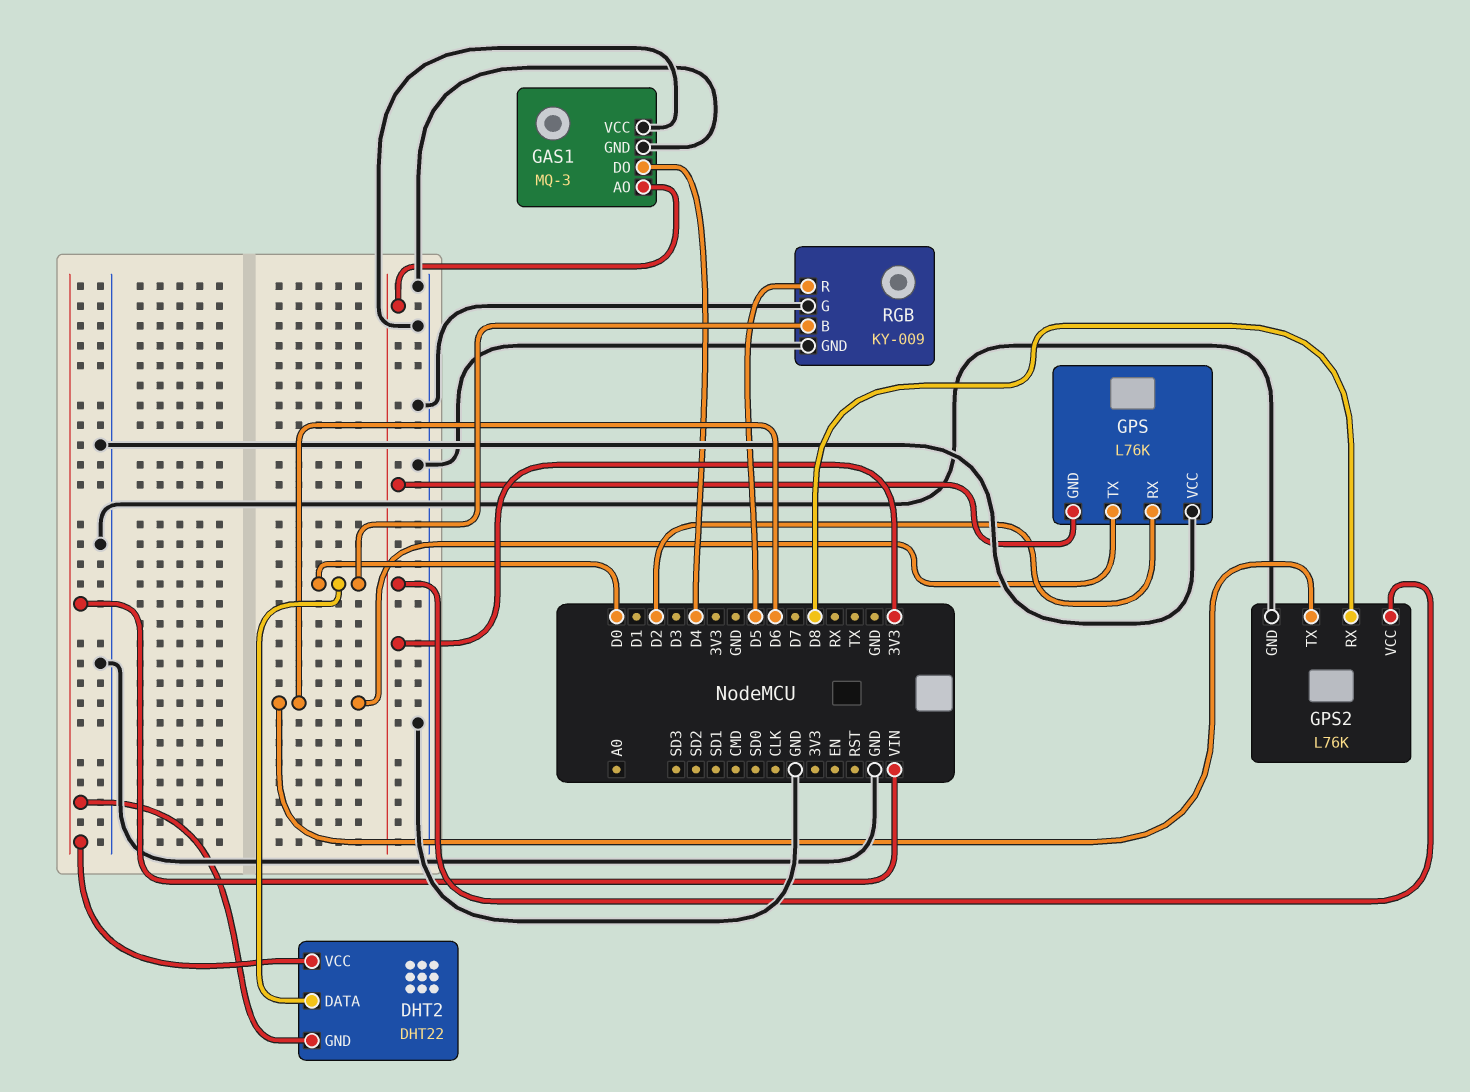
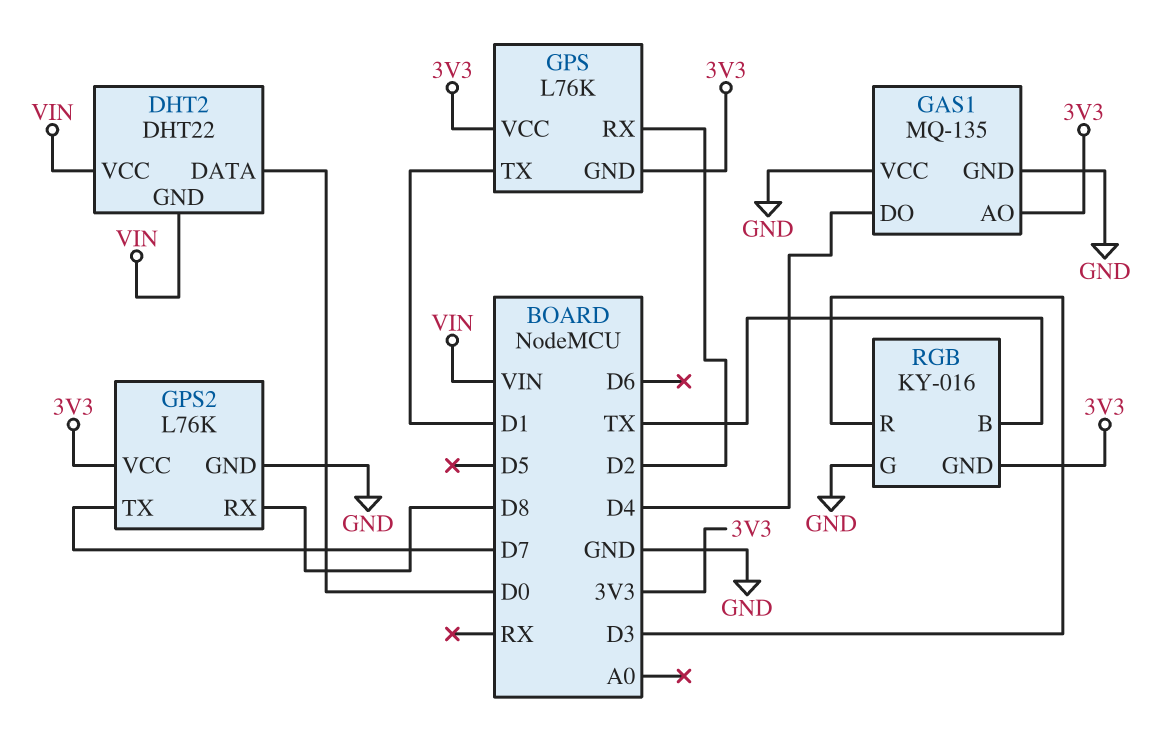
GAS1: MQ-3 -> MQ-135
GPS pin TX: D6 -> D1
GPS pin VCC: GND -> 3V3
GPS2 pin TX: D6 -> D7
RGB: KY-009 -> KY-016
RGB pin B: D0 -> TX
RGB pin GND: GND -> 3V3
RGB pin R: D5 -> D3

